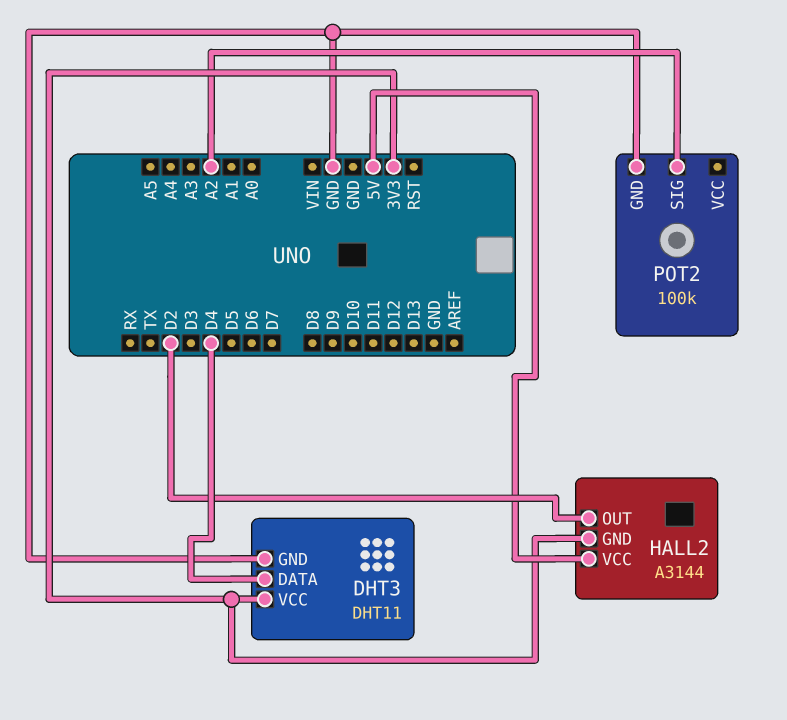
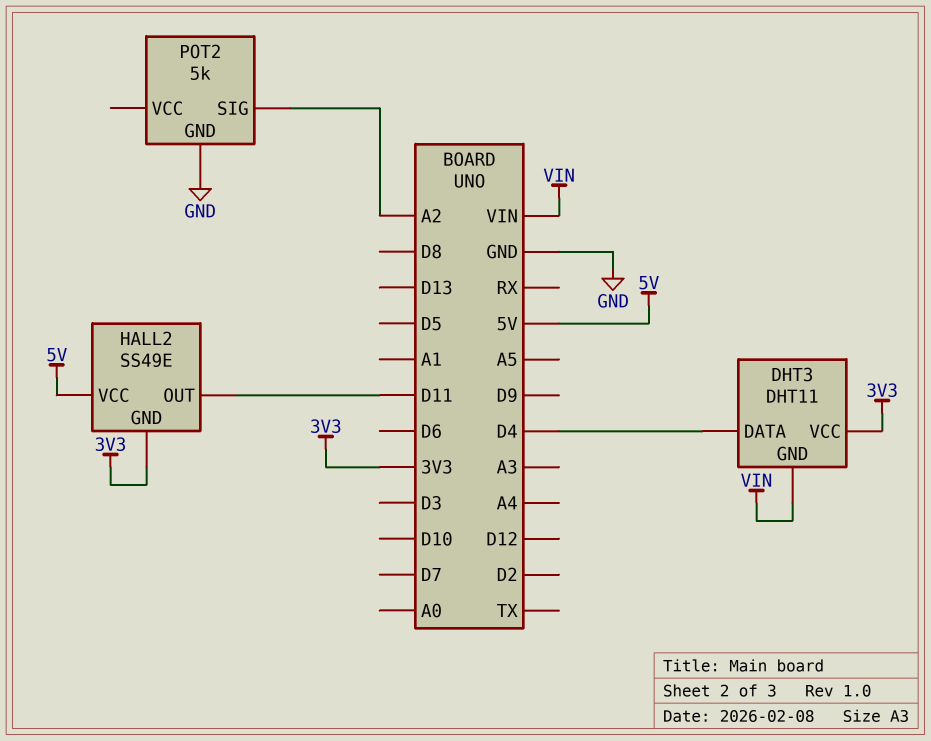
DHT3 pin GND: GND -> VIN
HALL2: A3144 -> SS49E
HALL2 pin OUT: D2 -> D11
POT2: 100k -> 5k

